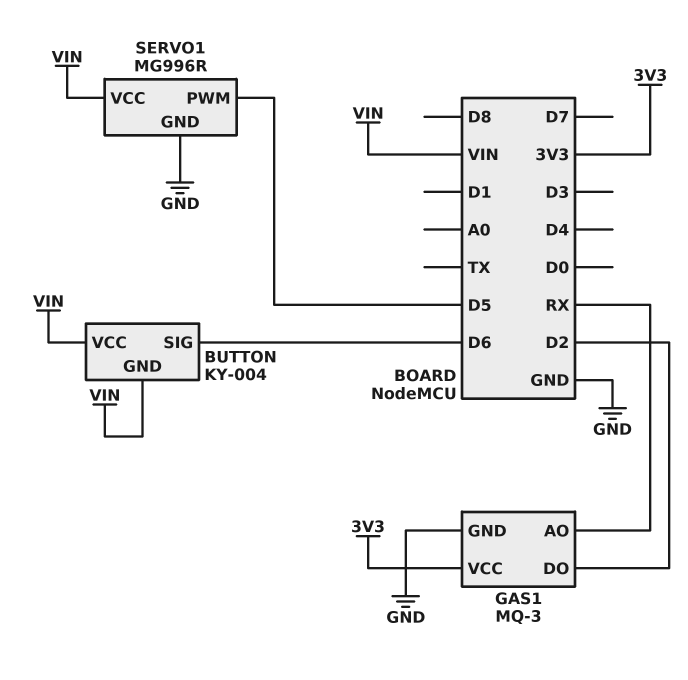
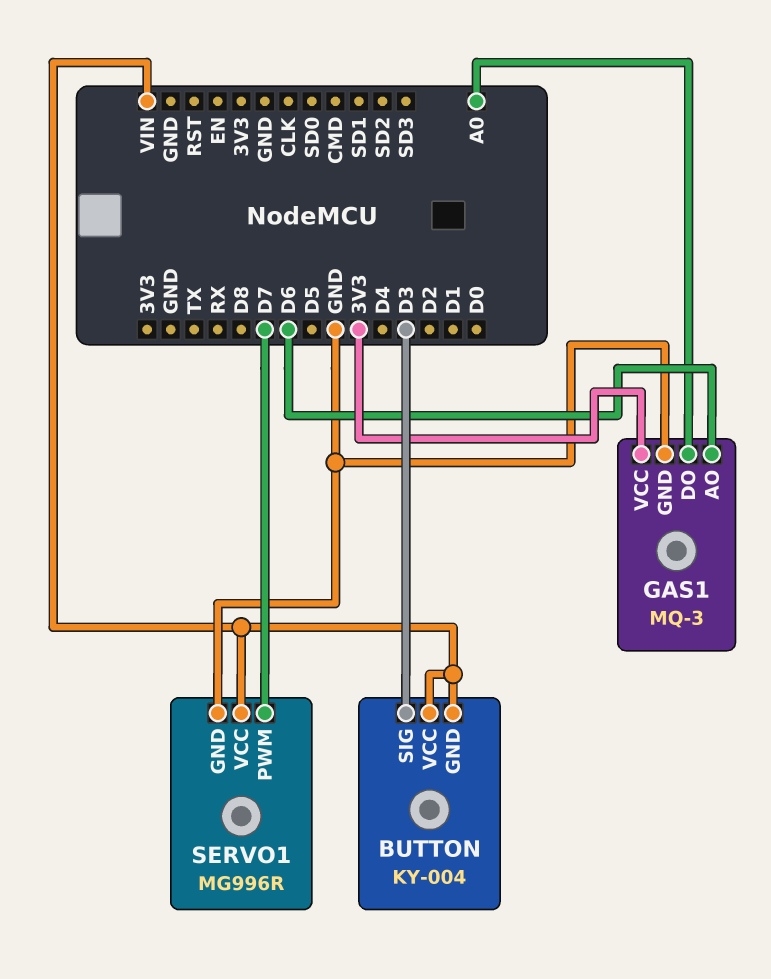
BUTTON pin SIG: D6 -> D3
GAS1 pin AO: RX -> D6
GAS1 pin DO: D2 -> A0
SERVO1 pin PWM: D5 -> D7

